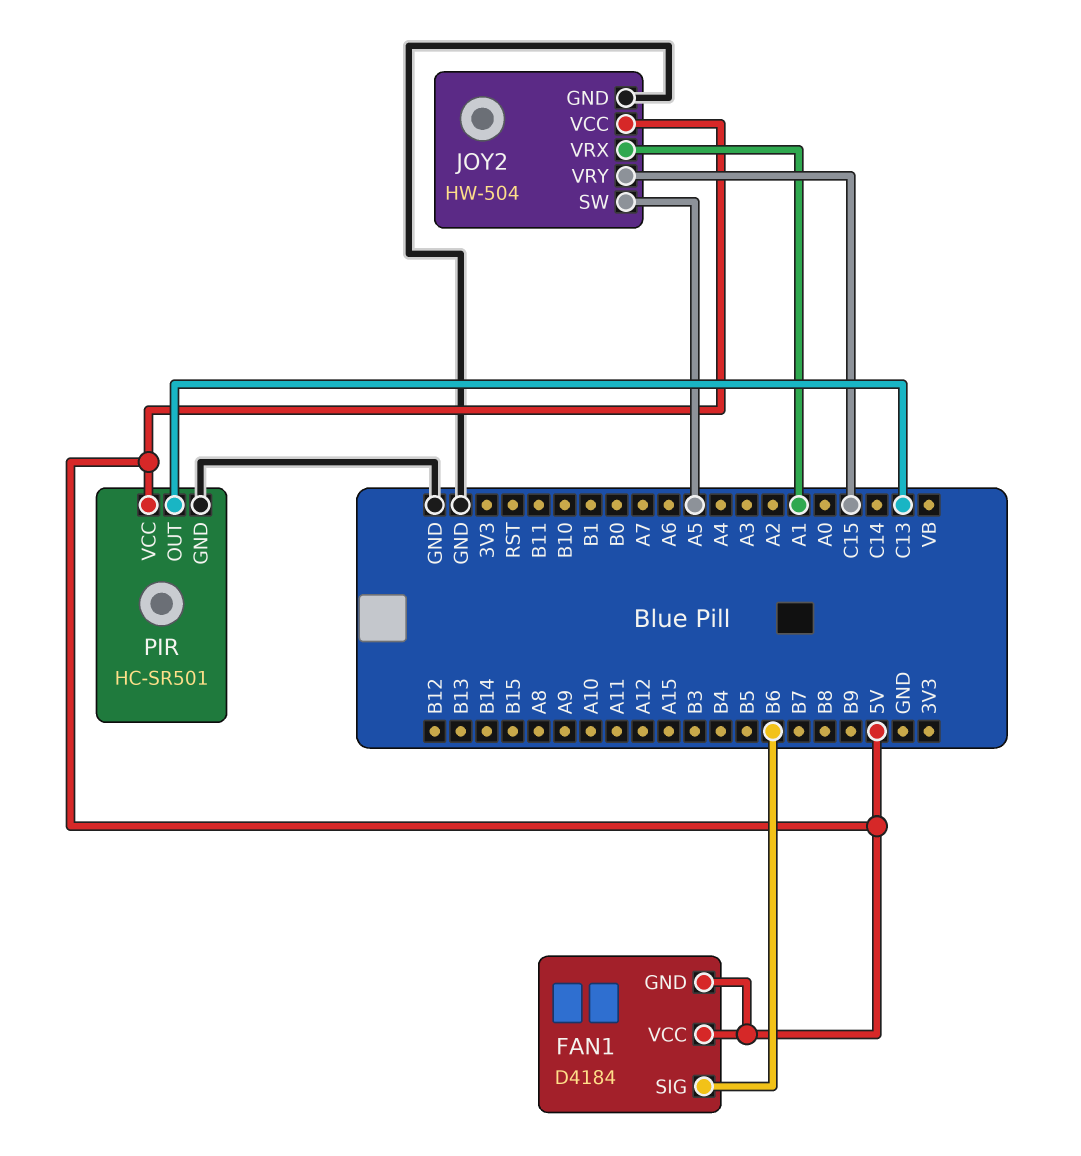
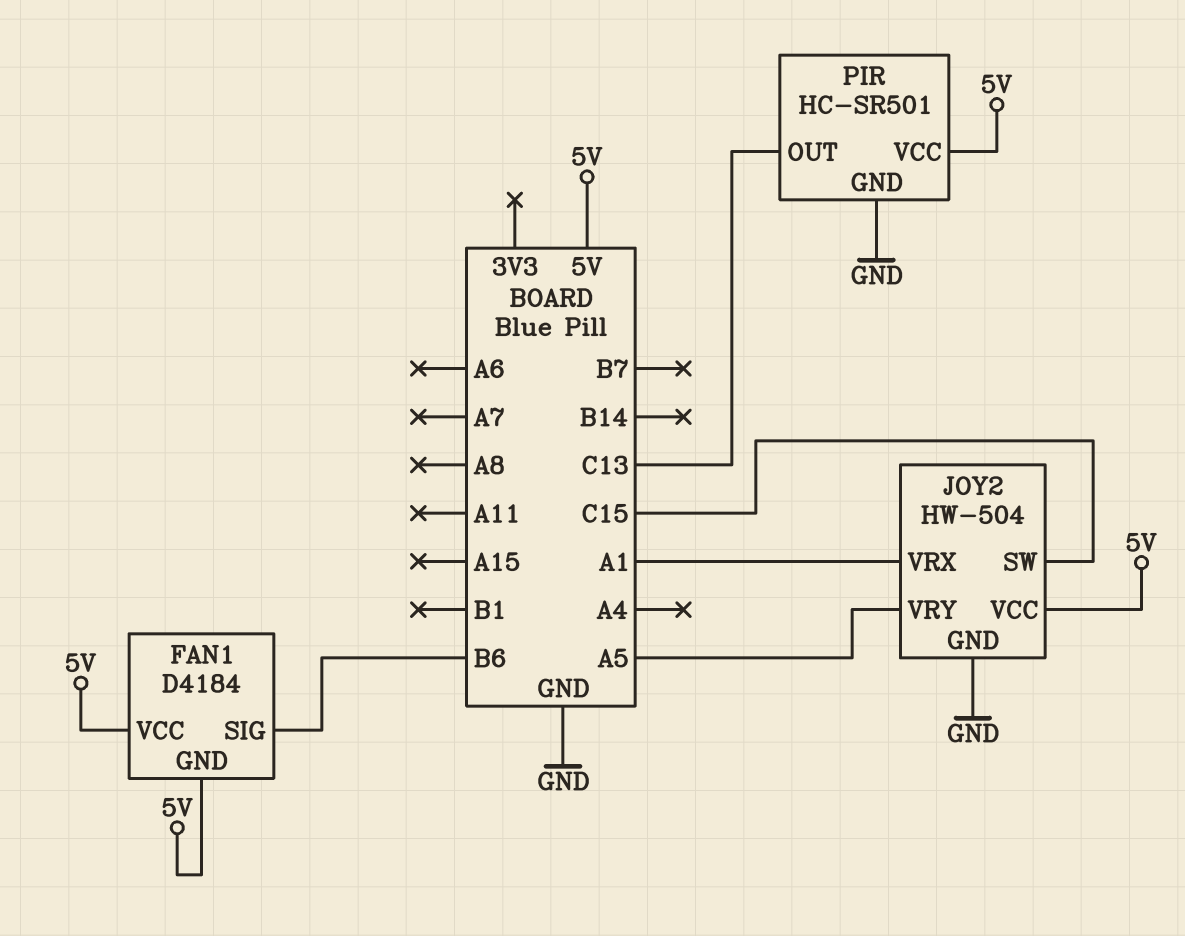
JOY2 pin SW: A5 -> C15
JOY2 pin VRY: C15 -> A5

